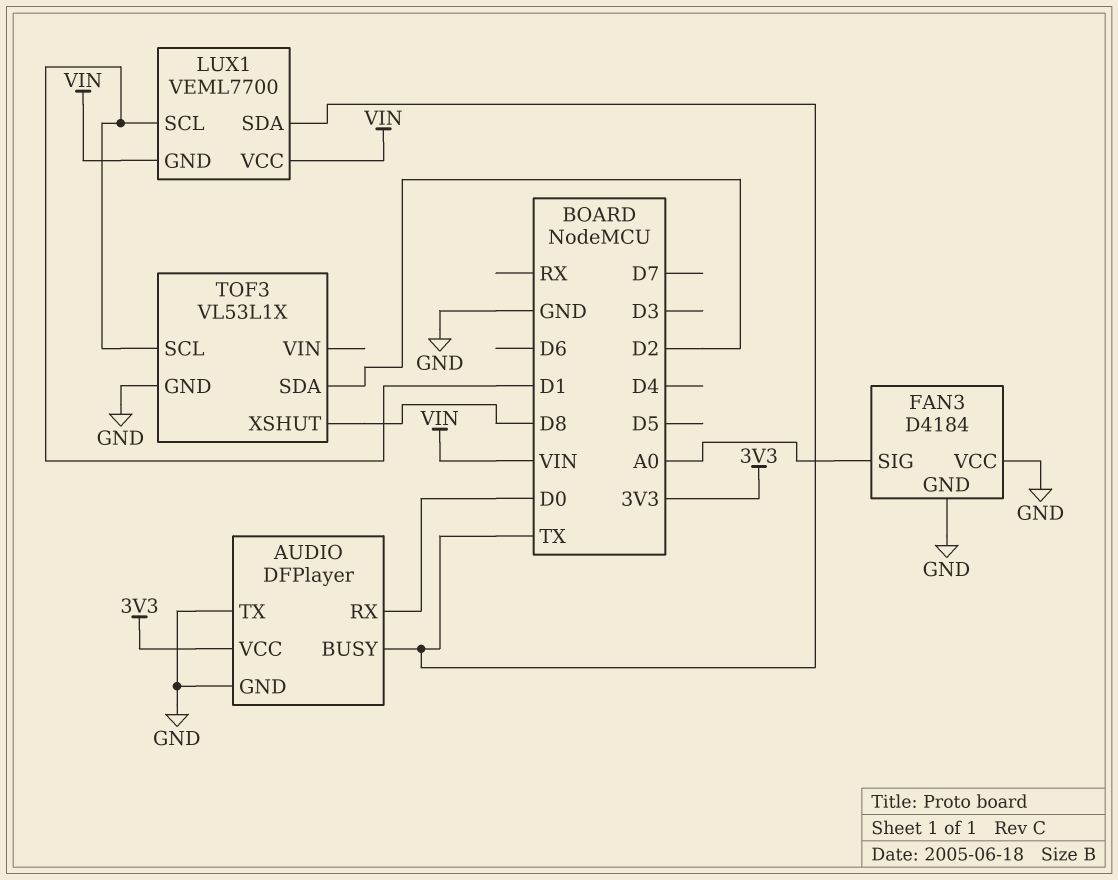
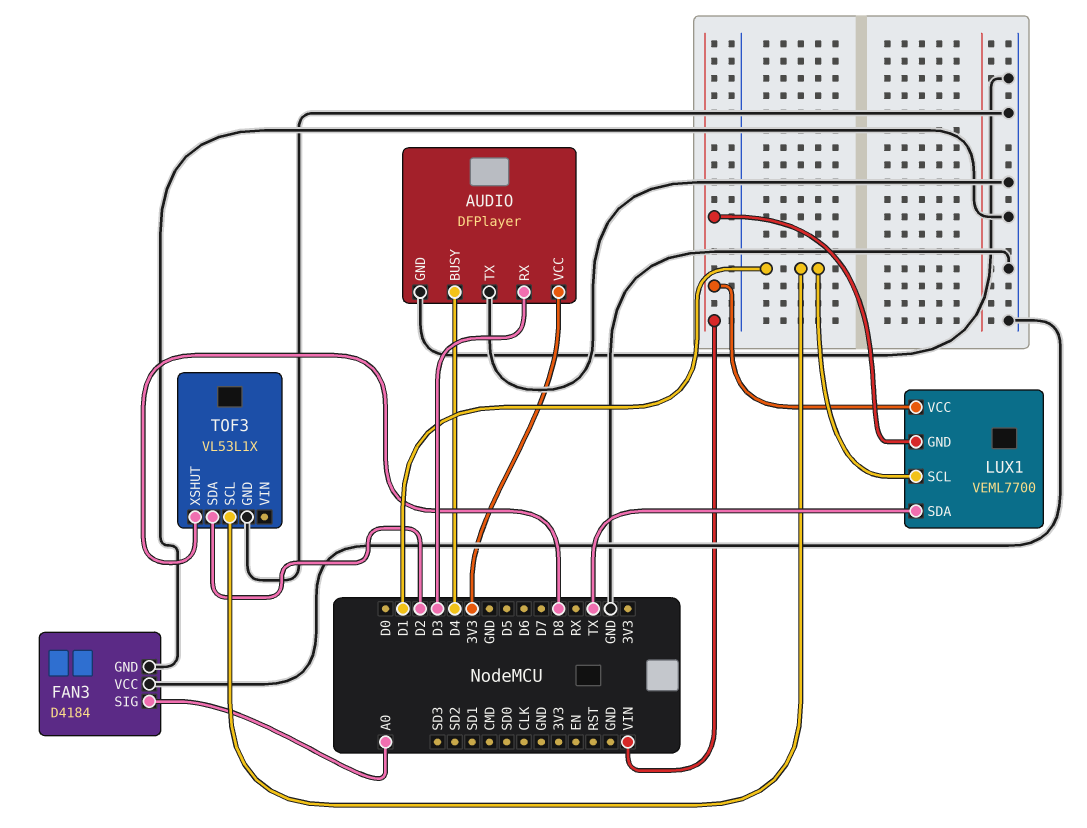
AUDIO pin BUSY: TX -> D4
AUDIO pin RX: D0 -> D3

